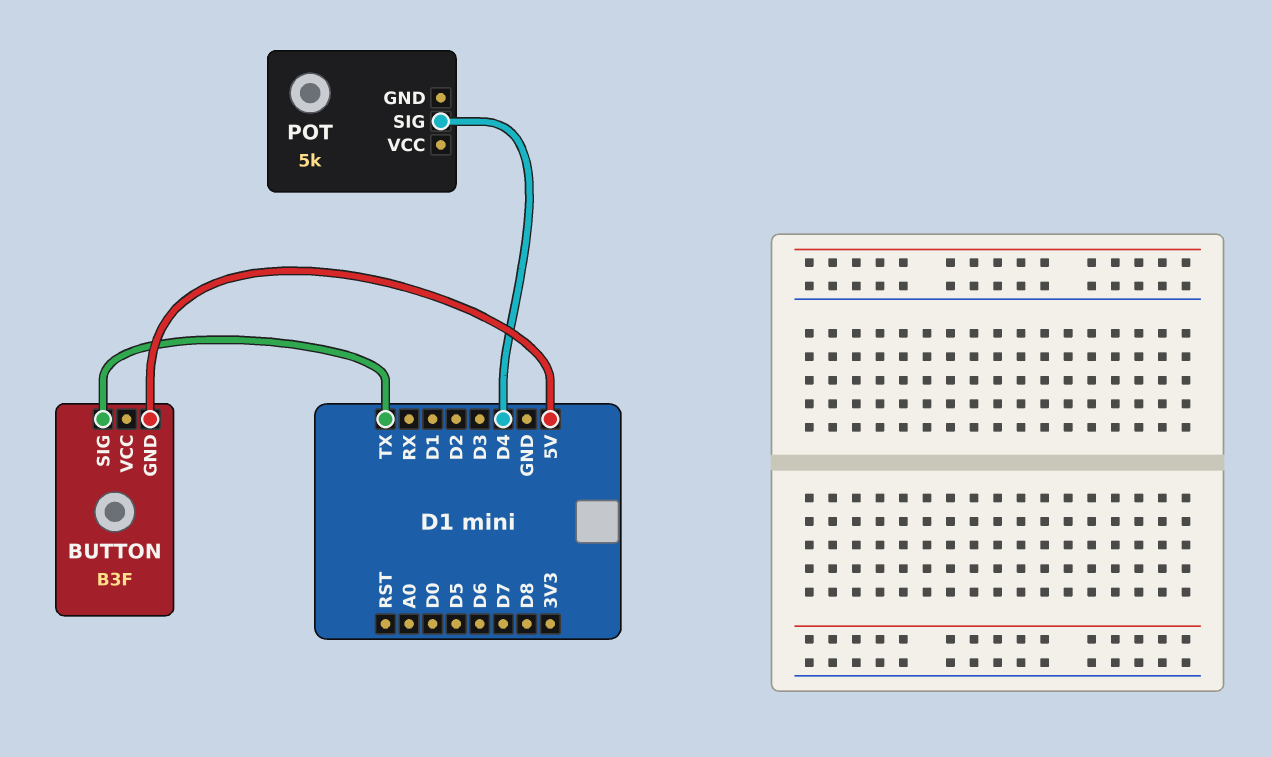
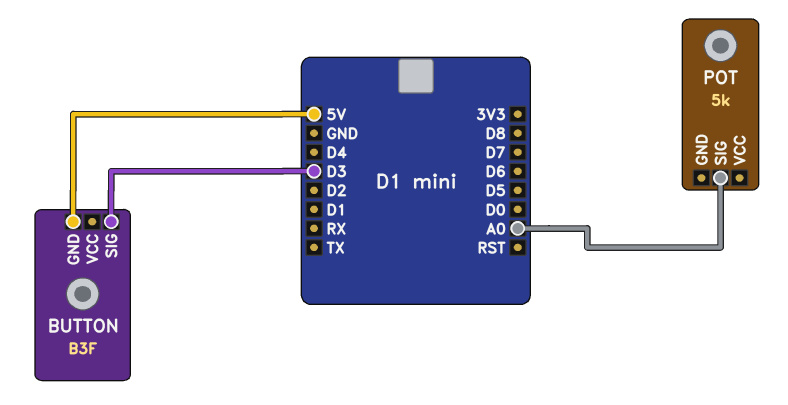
BUTTON pin SIG: TX -> D3
POT pin SIG: D4 -> A0

